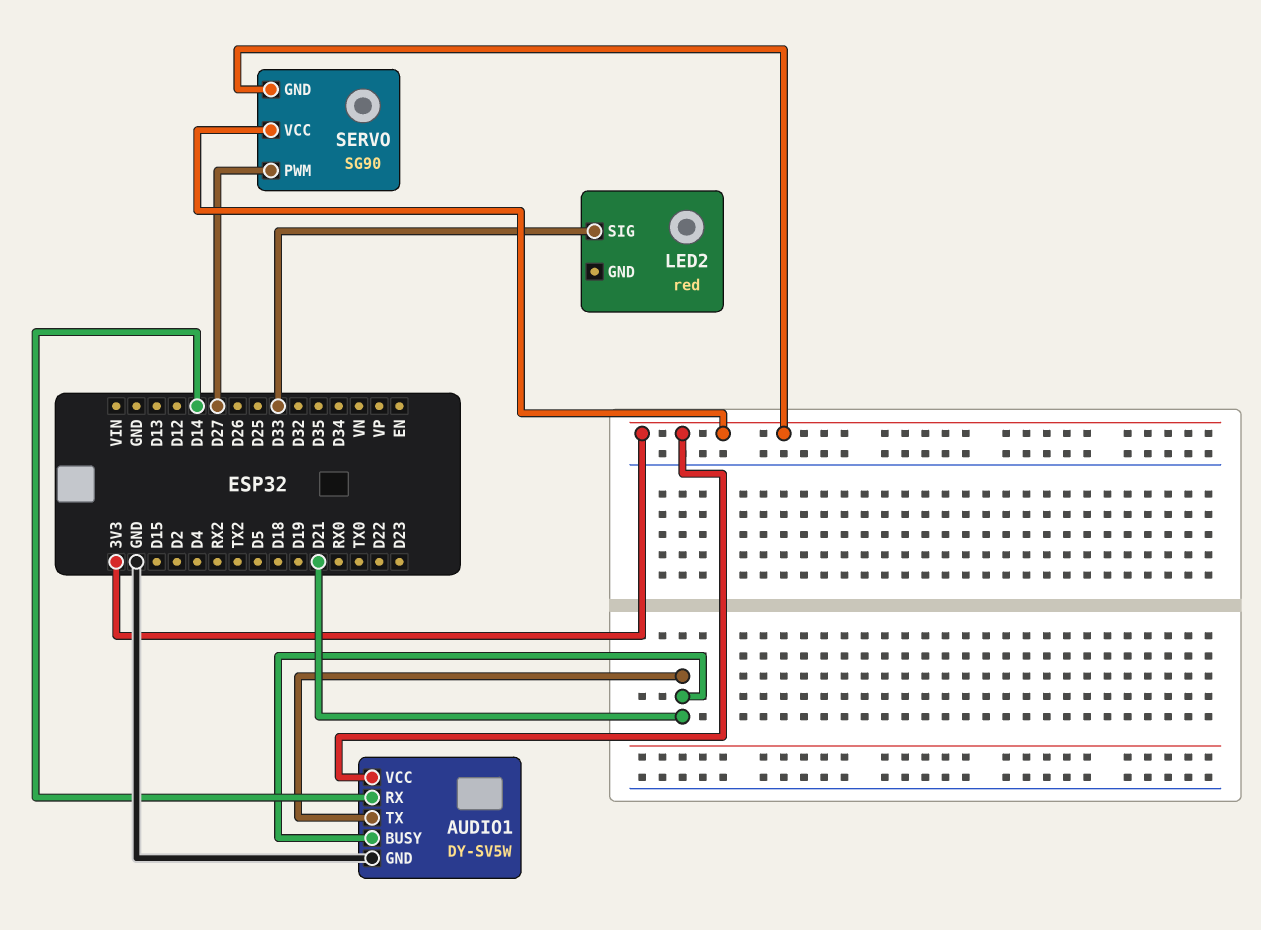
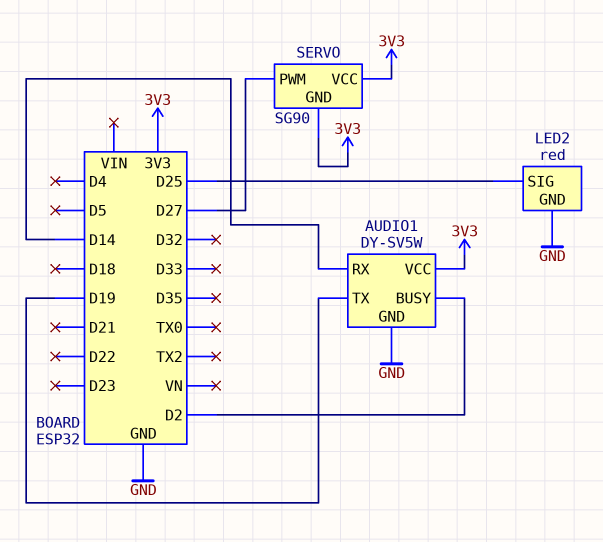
AUDIO1 pin BUSY: D21 -> D2
AUDIO1 pin TX: D21 -> D19
LED2 pin GND: none -> GND
LED2 pin SIG: D33 -> D25

